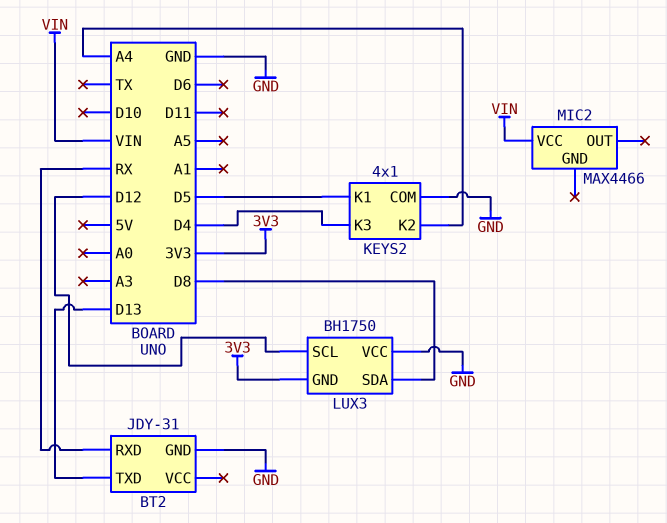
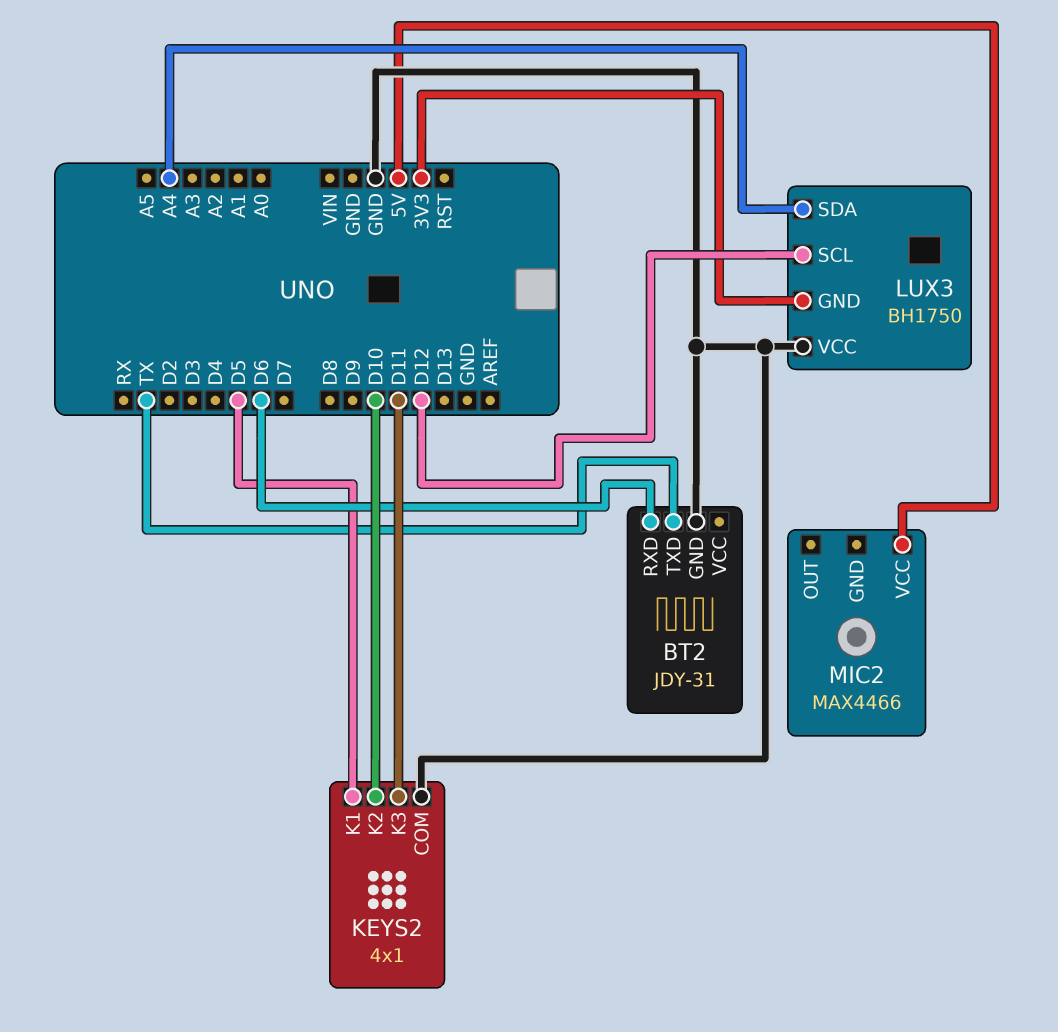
BT2 pin RXD: RX -> D6
BT2 pin TXD: D13 -> TX
KEYS2 pin K2: A4 -> D10
KEYS2 pin K3: D4 -> D11
LUX3 pin SDA: D8 -> A4
MIC2 pin VCC: VIN -> 5V

